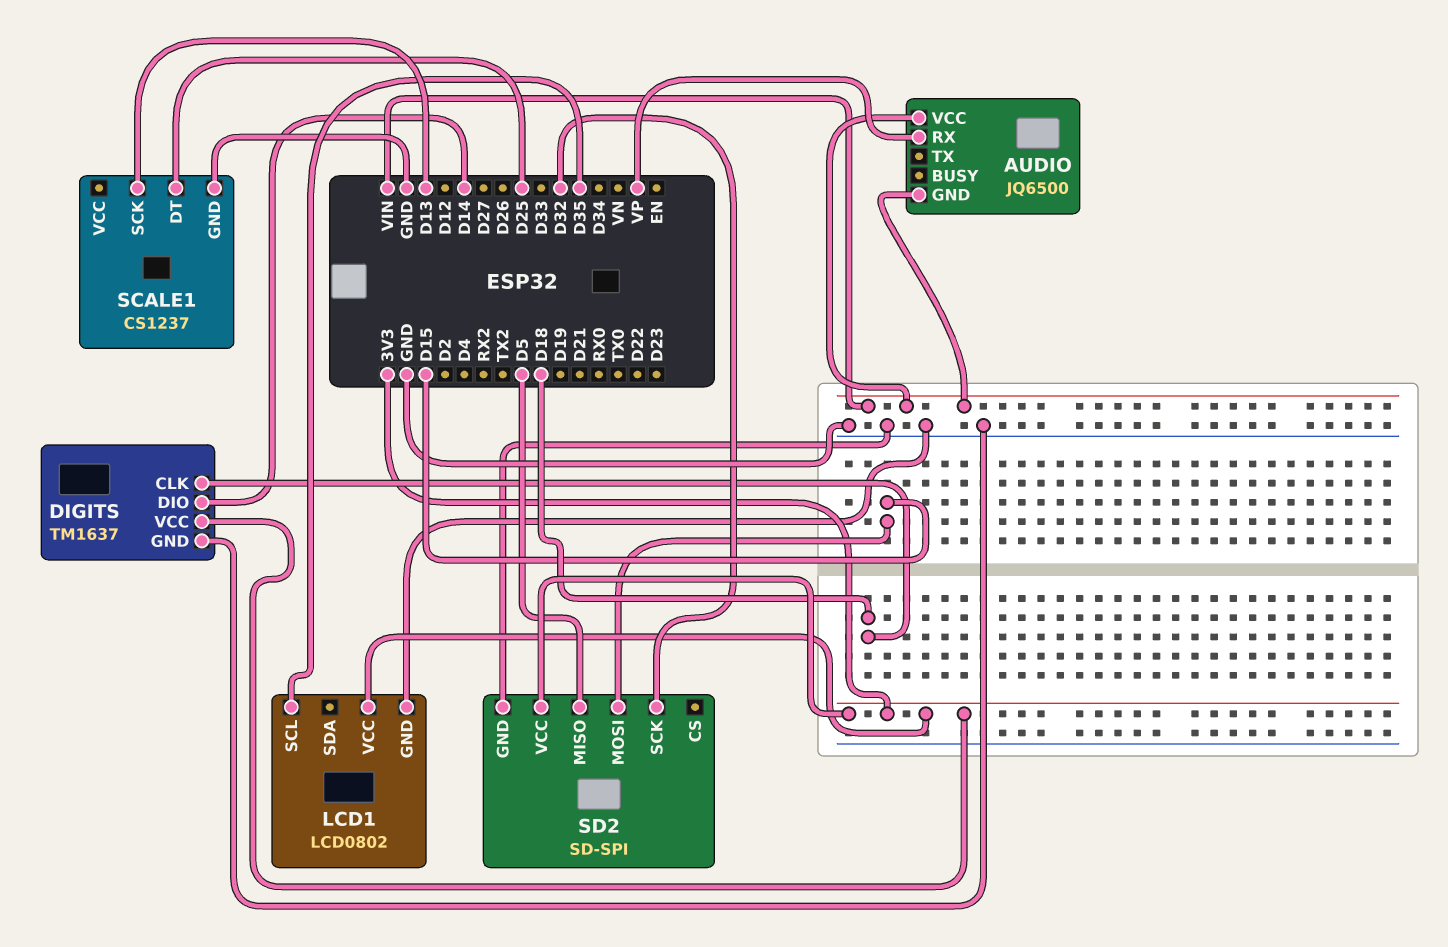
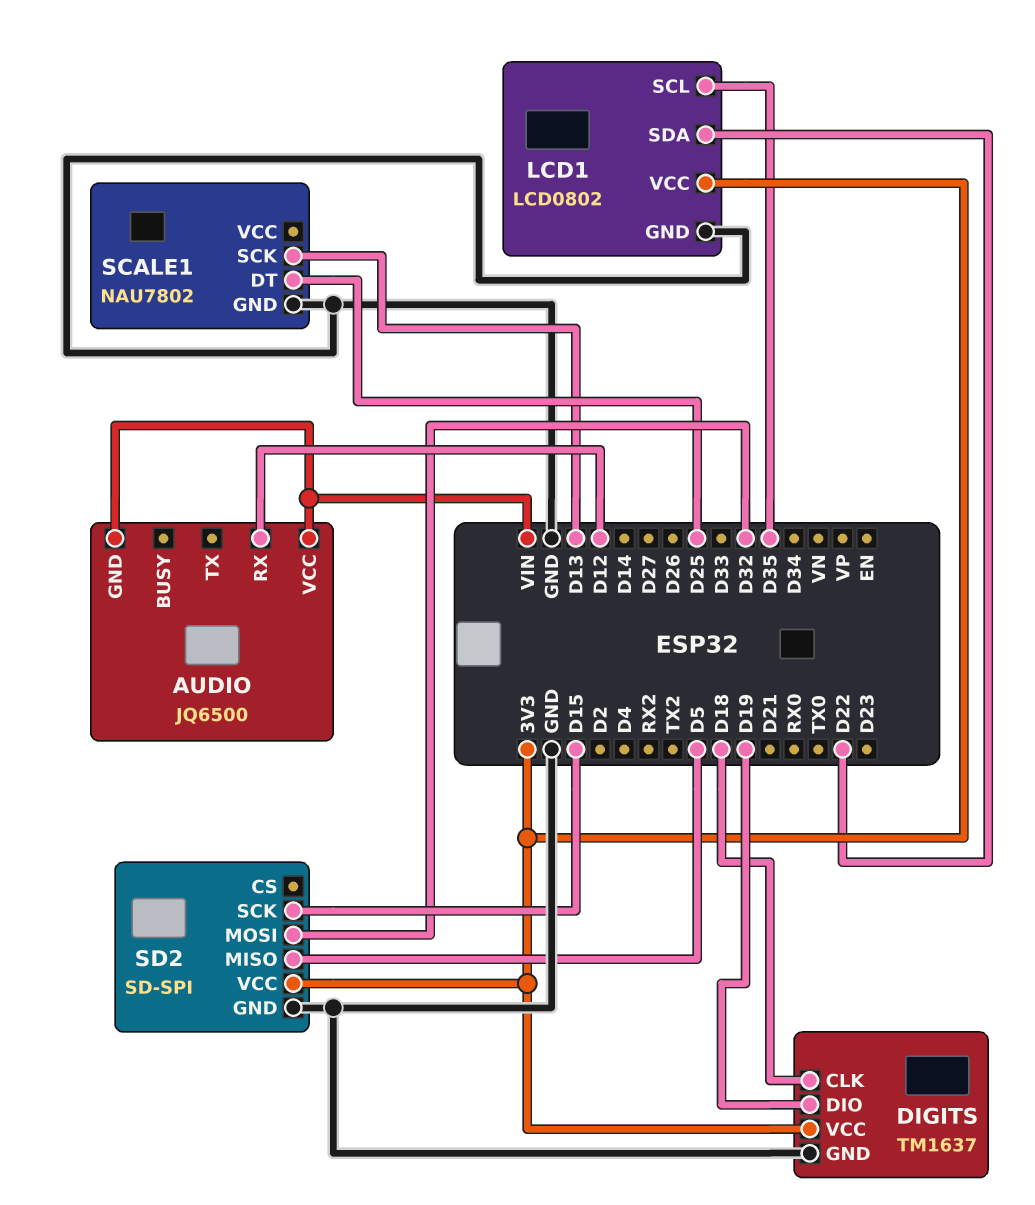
AUDIO pin RX: VP -> D12
DIGITS pin DIO: D14 -> D19
LCD1 pin SDA: none -> D22
SCALE1: CS1237 -> NAU7802
SD2 pin MOSI: D15 -> D32
SD2 pin SCK: D32 -> D15

